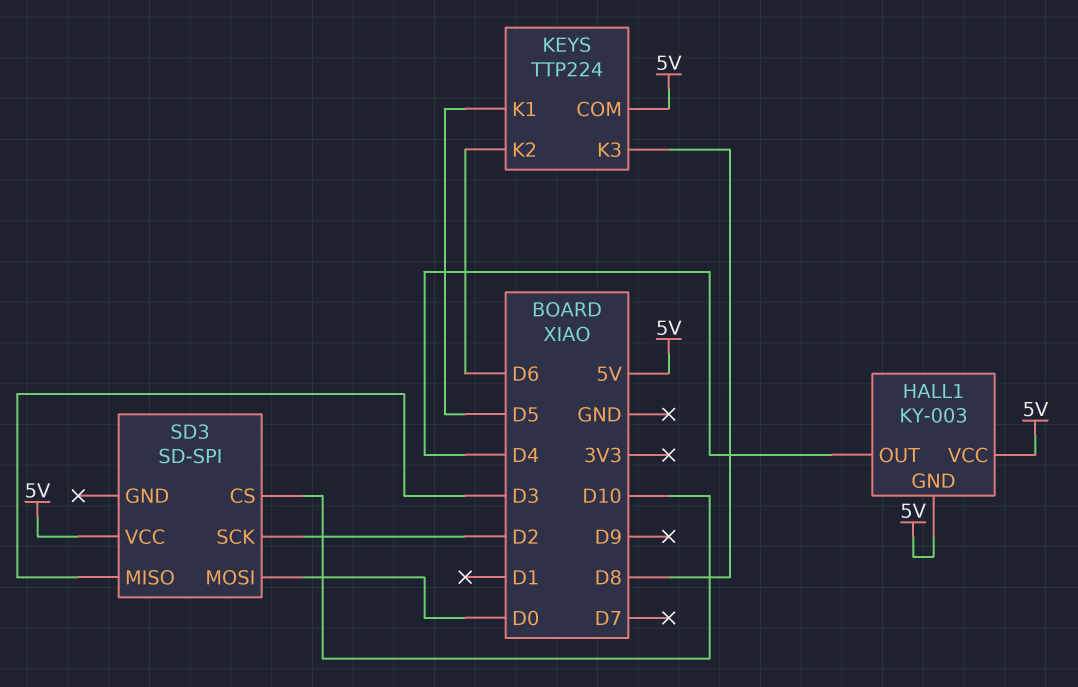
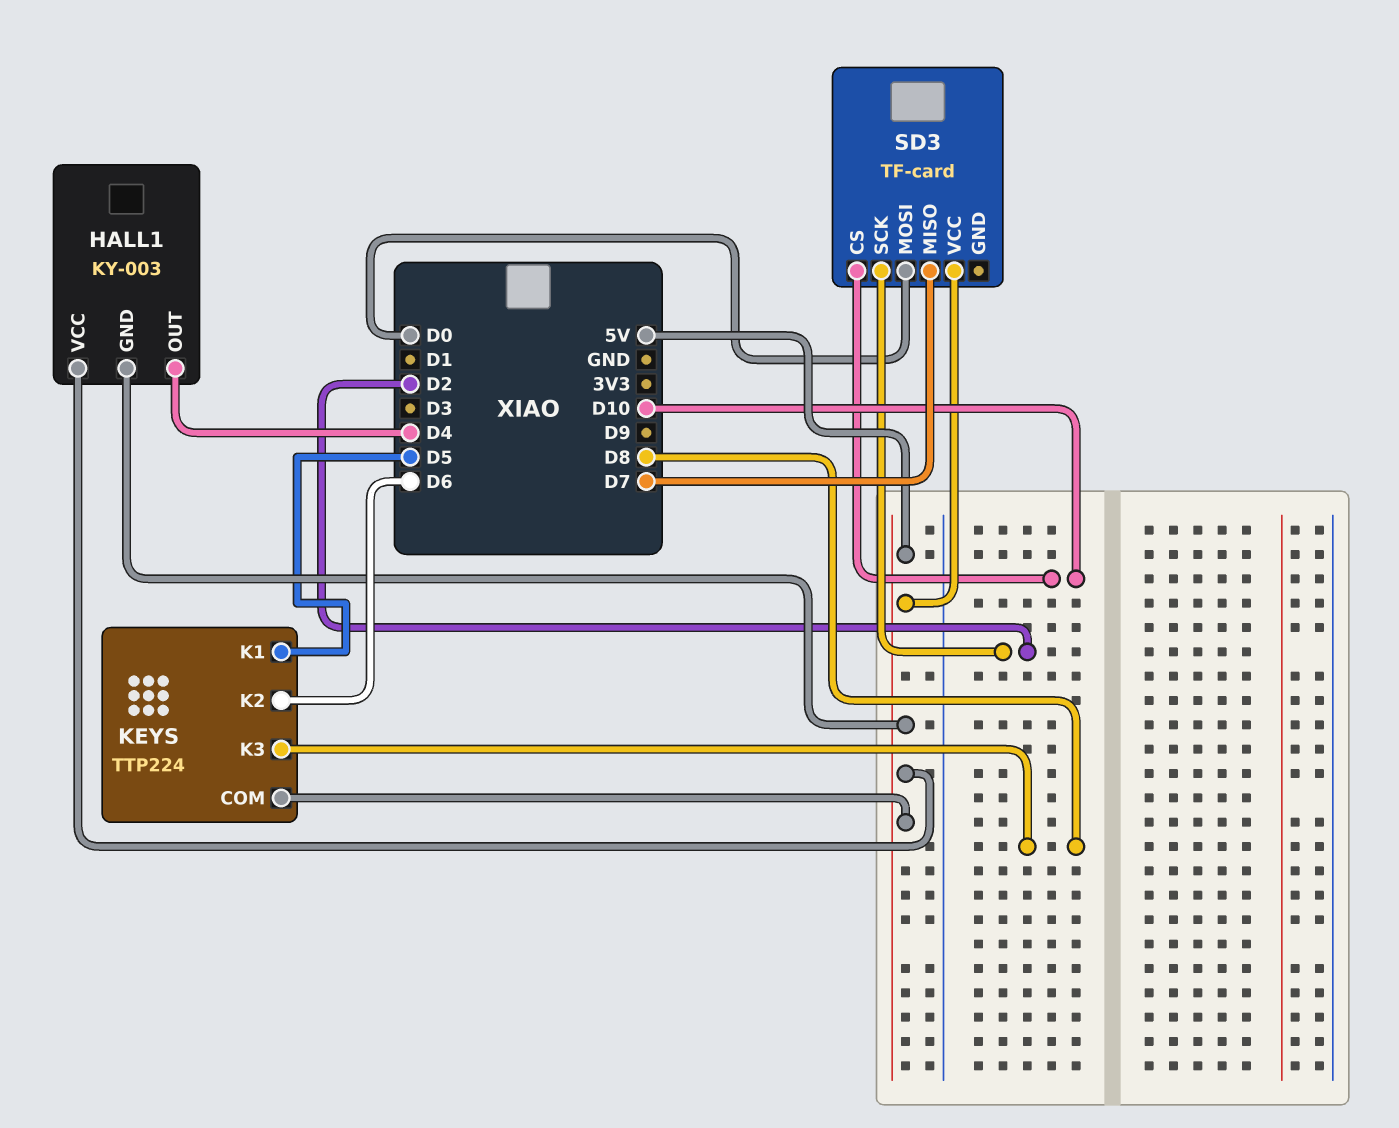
SD3: SD-SPI -> TF-card
SD3 pin MISO: D3 -> D7

